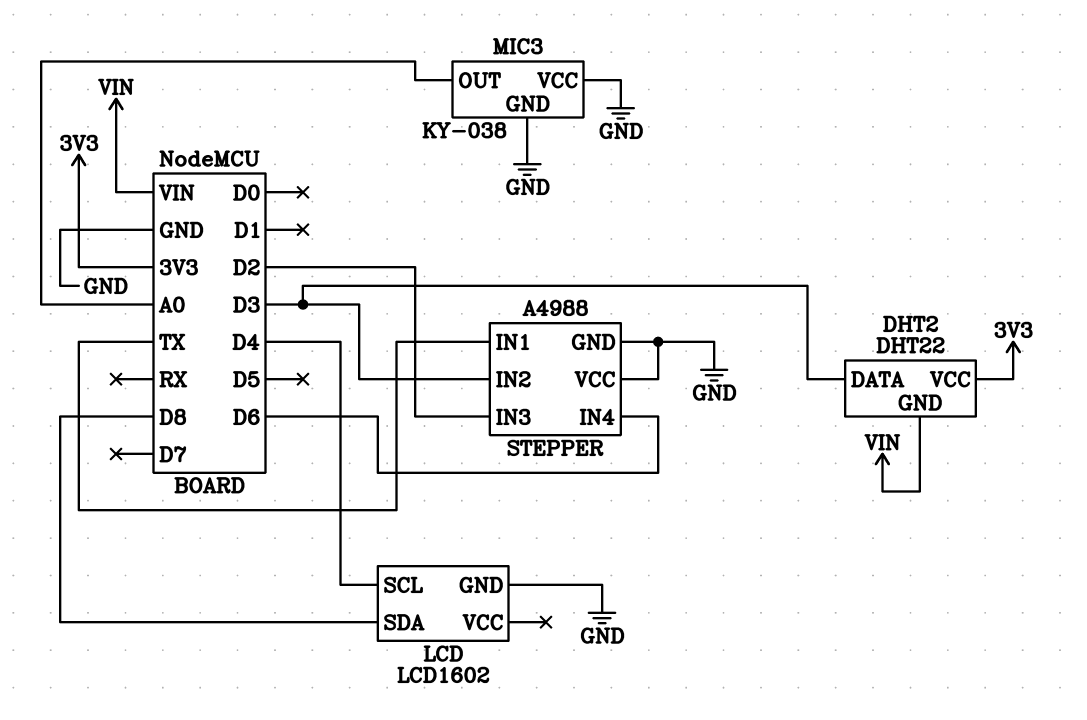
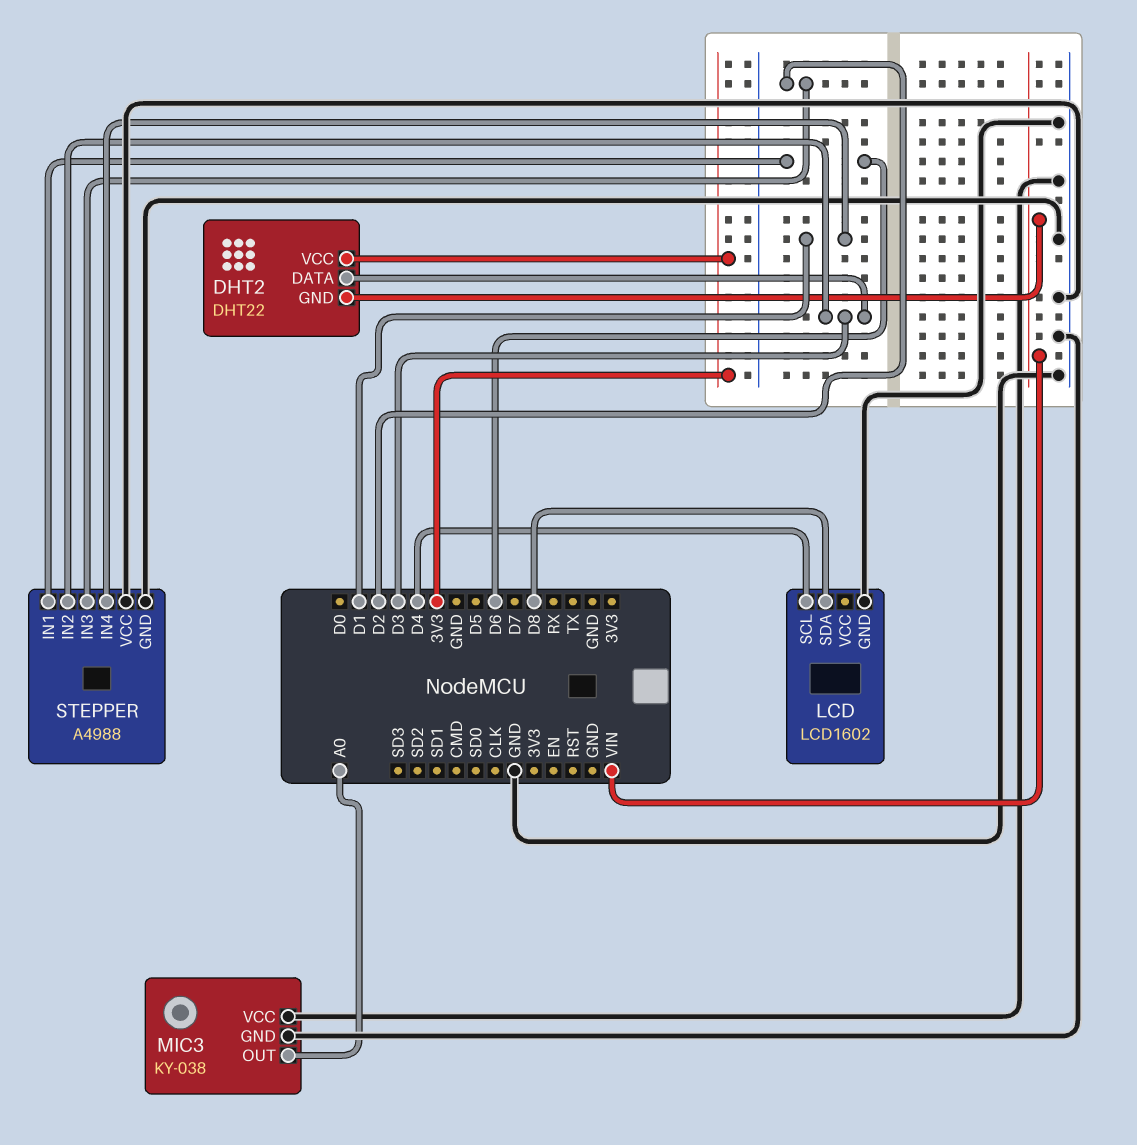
STEPPER pin IN1: TX -> D6
STEPPER pin IN4: D6 -> D1

